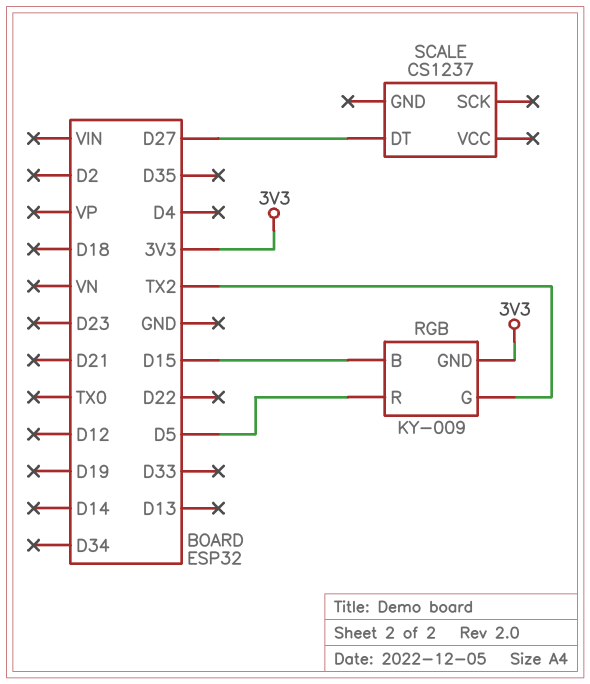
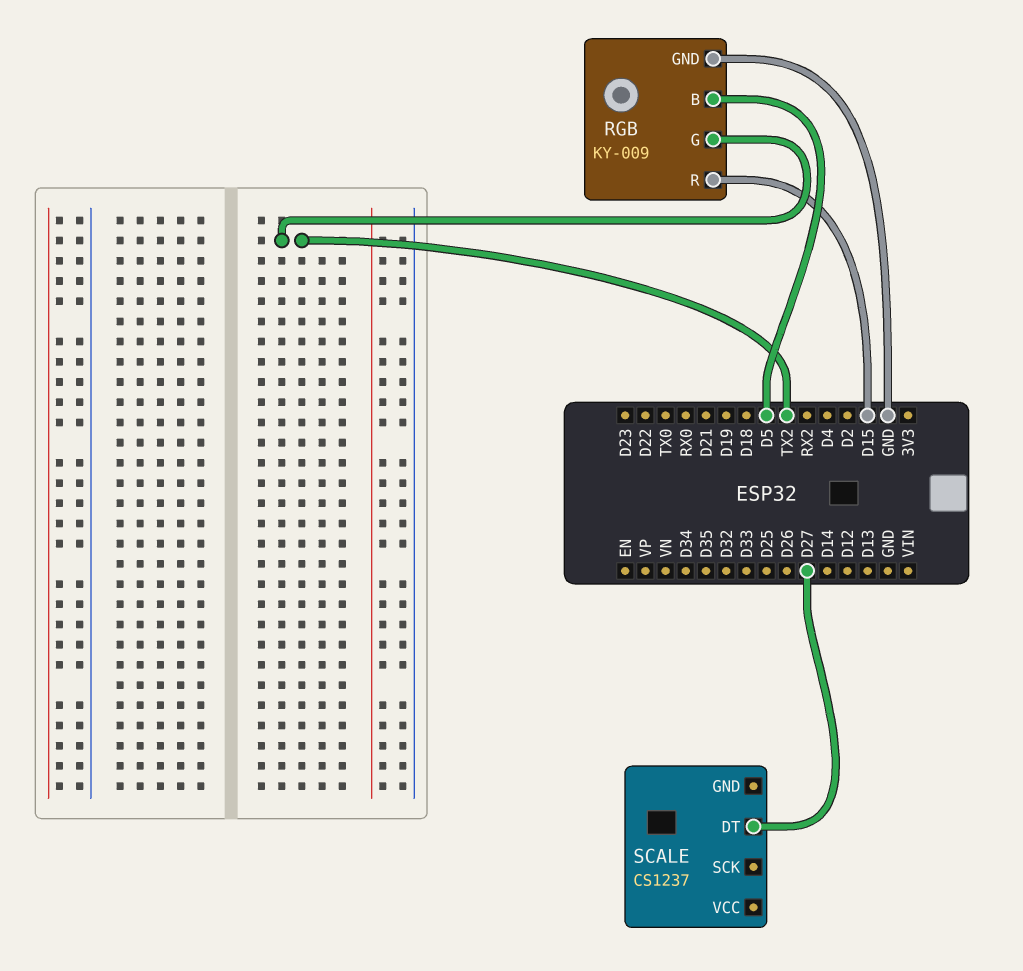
RGB pin B: D15 -> D5
RGB pin GND: 3V3 -> GND
RGB pin R: D5 -> D15

